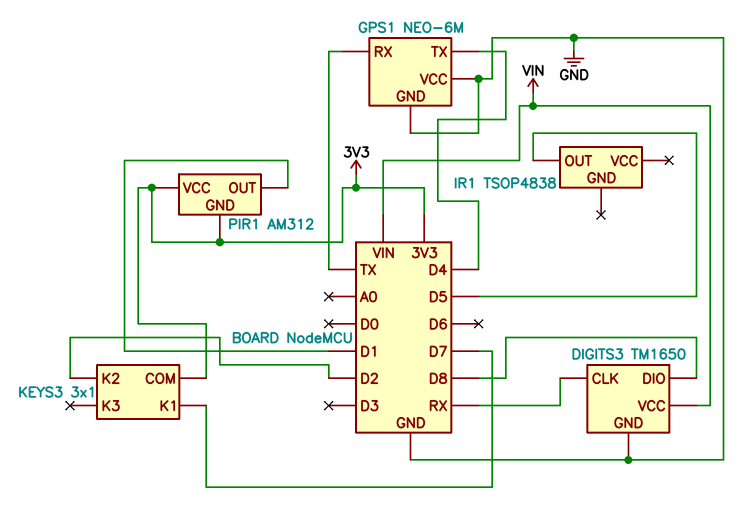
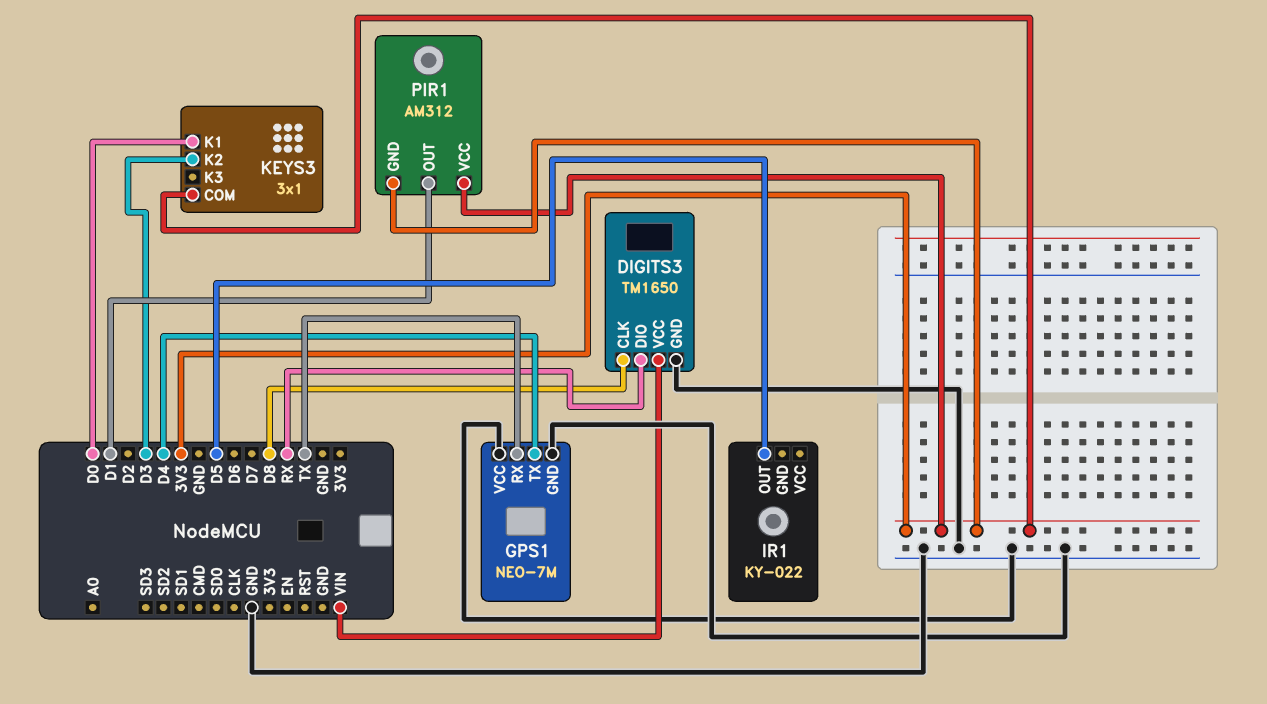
DIGITS3 pin CLK: RX -> D8
DIGITS3 pin DIO: D8 -> RX
GPS1: NEO-6M -> NEO-7M
IR1: TSOP4838 -> KY-022
KEYS3 pin K1: D7 -> D0
KEYS3 pin K2: D2 -> D3

